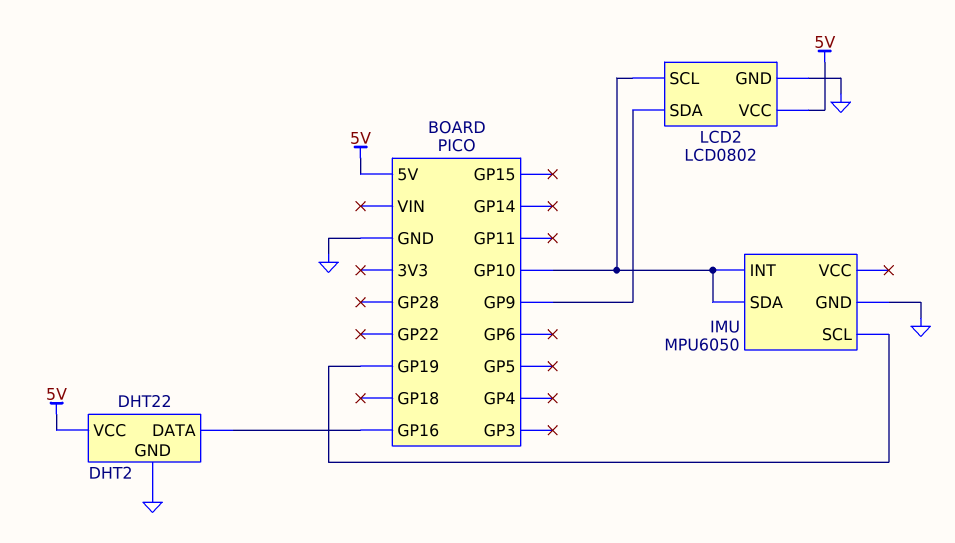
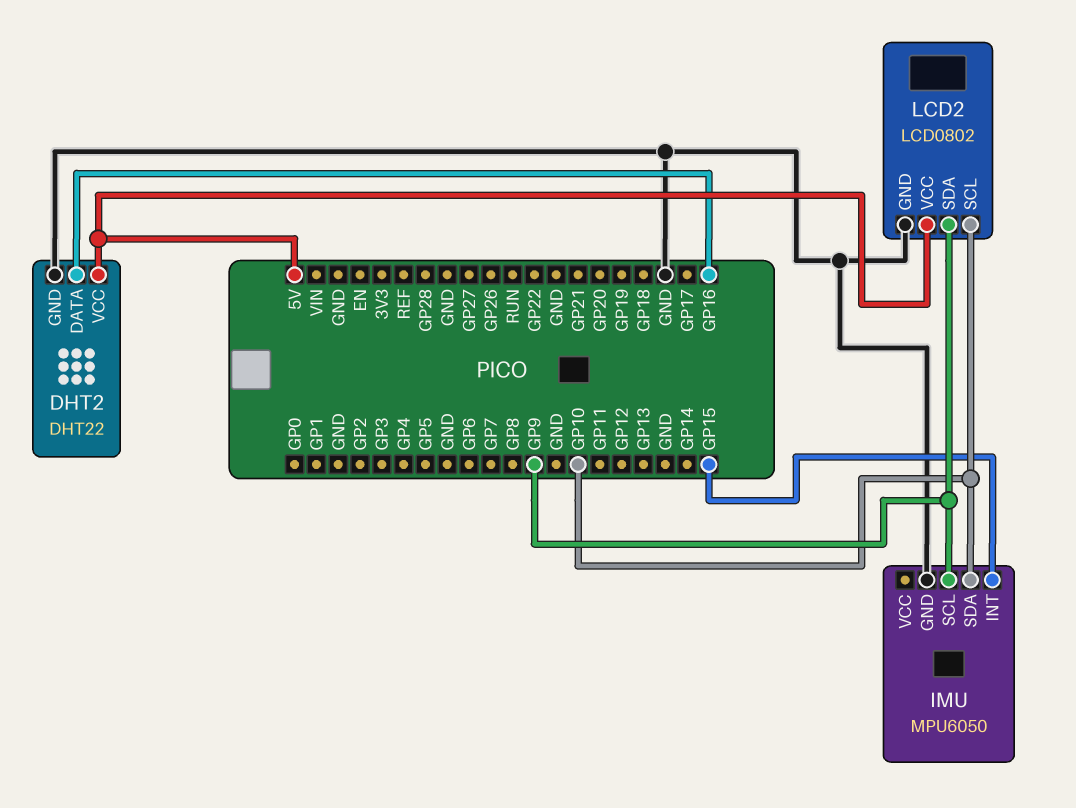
IMU pin INT: GP10 -> GP15
IMU pin SCL: GP19 -> GP9

